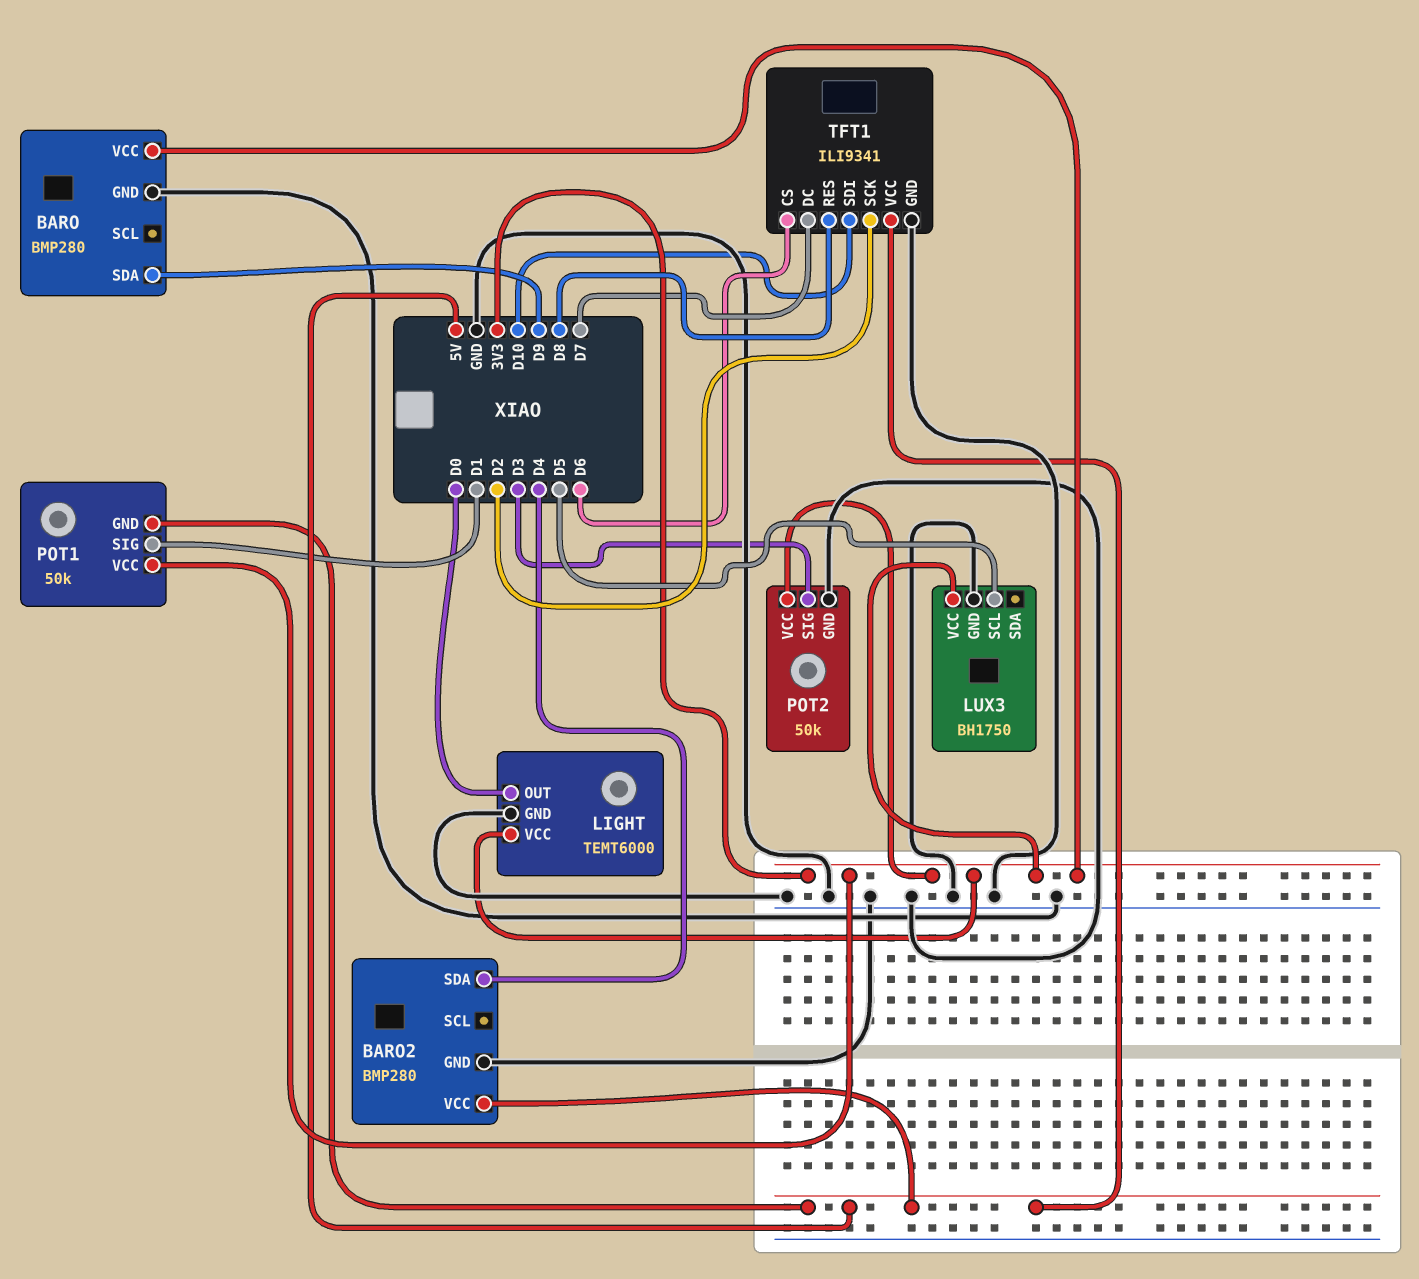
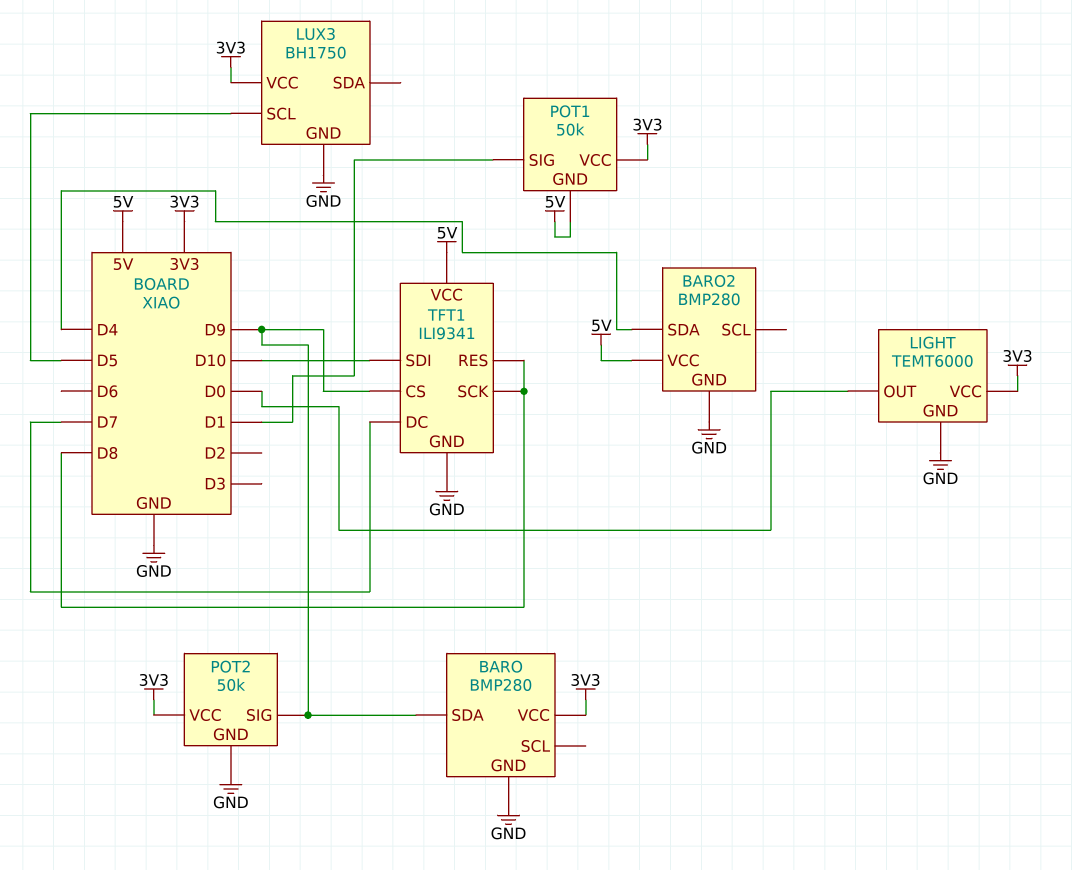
POT2 pin SIG: D3 -> D9
TFT1 pin CS: D6 -> D9
TFT1 pin SCK: D2 -> D8

